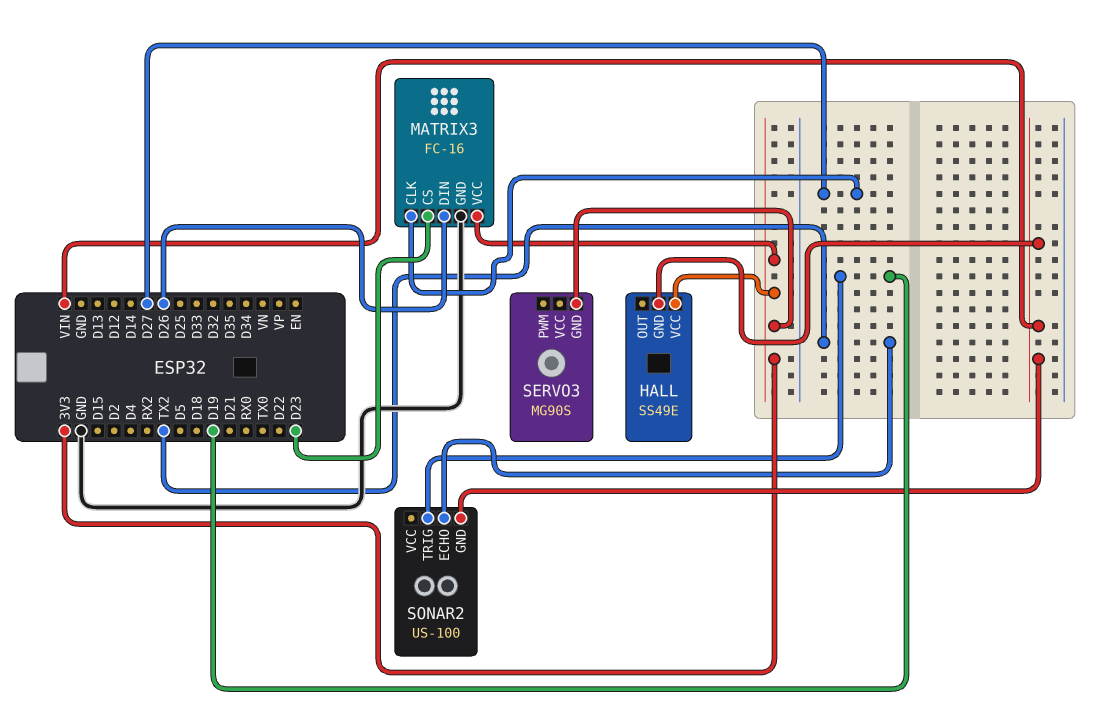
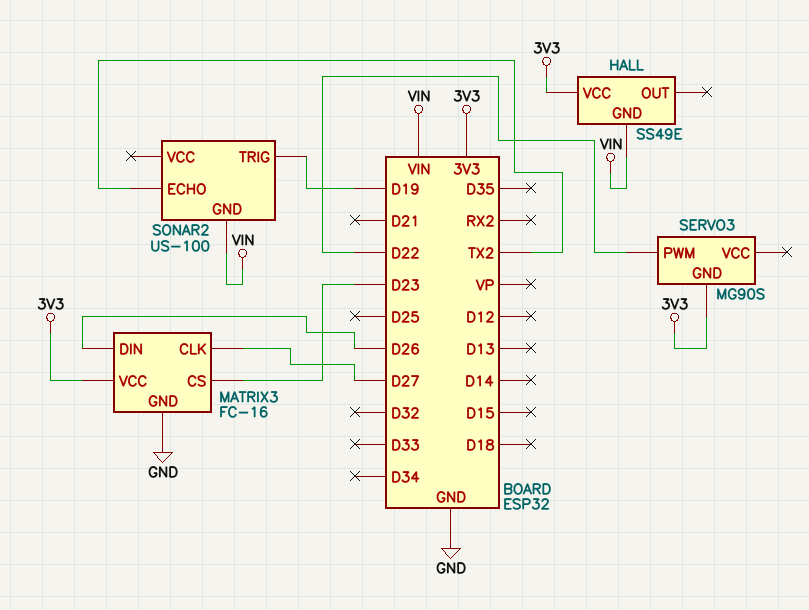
SERVO3 pin PWM: none -> D22

